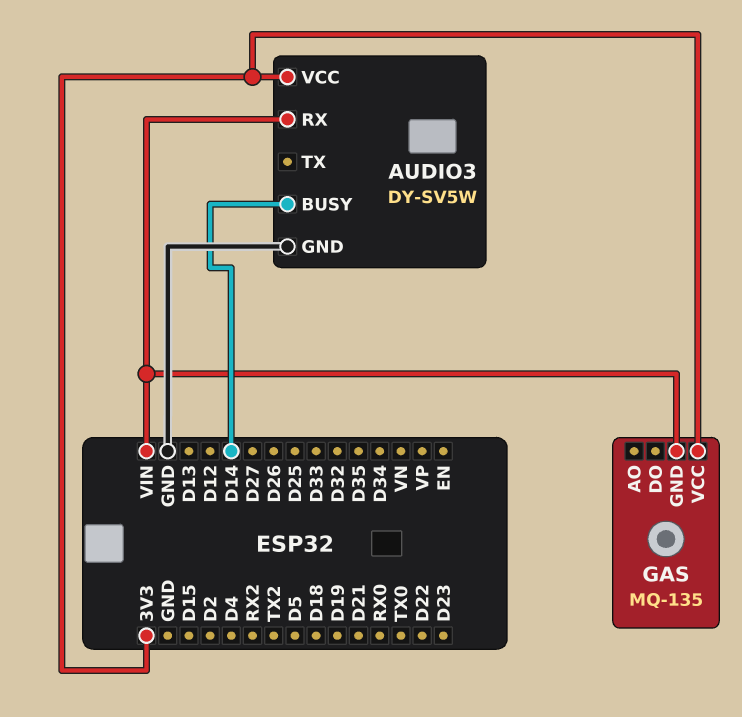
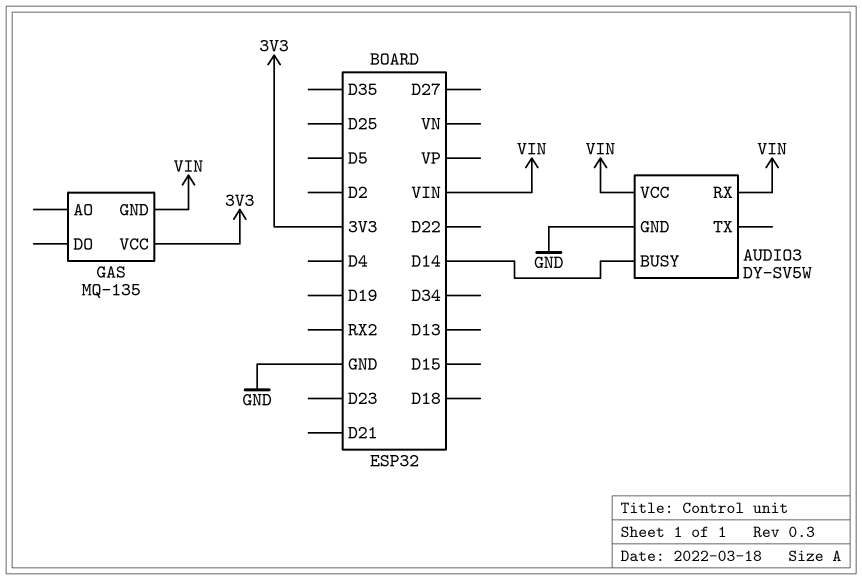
AUDIO3 pin VCC: 3V3 -> VIN

